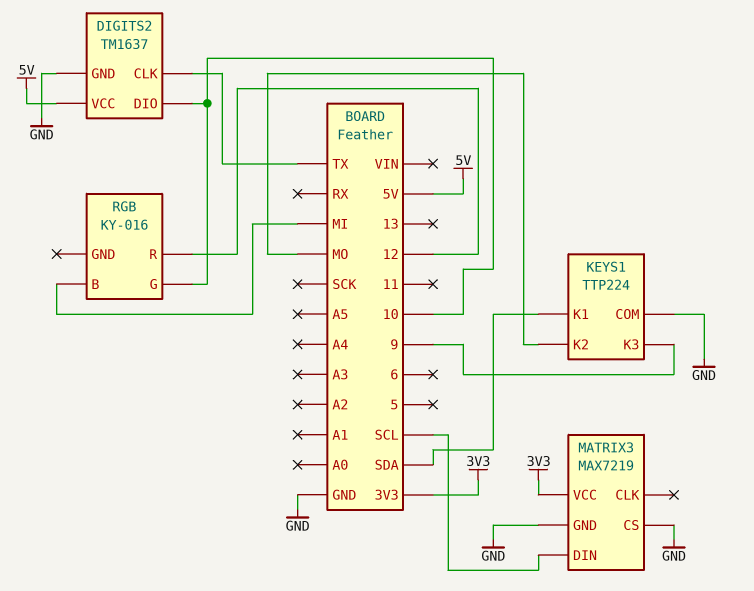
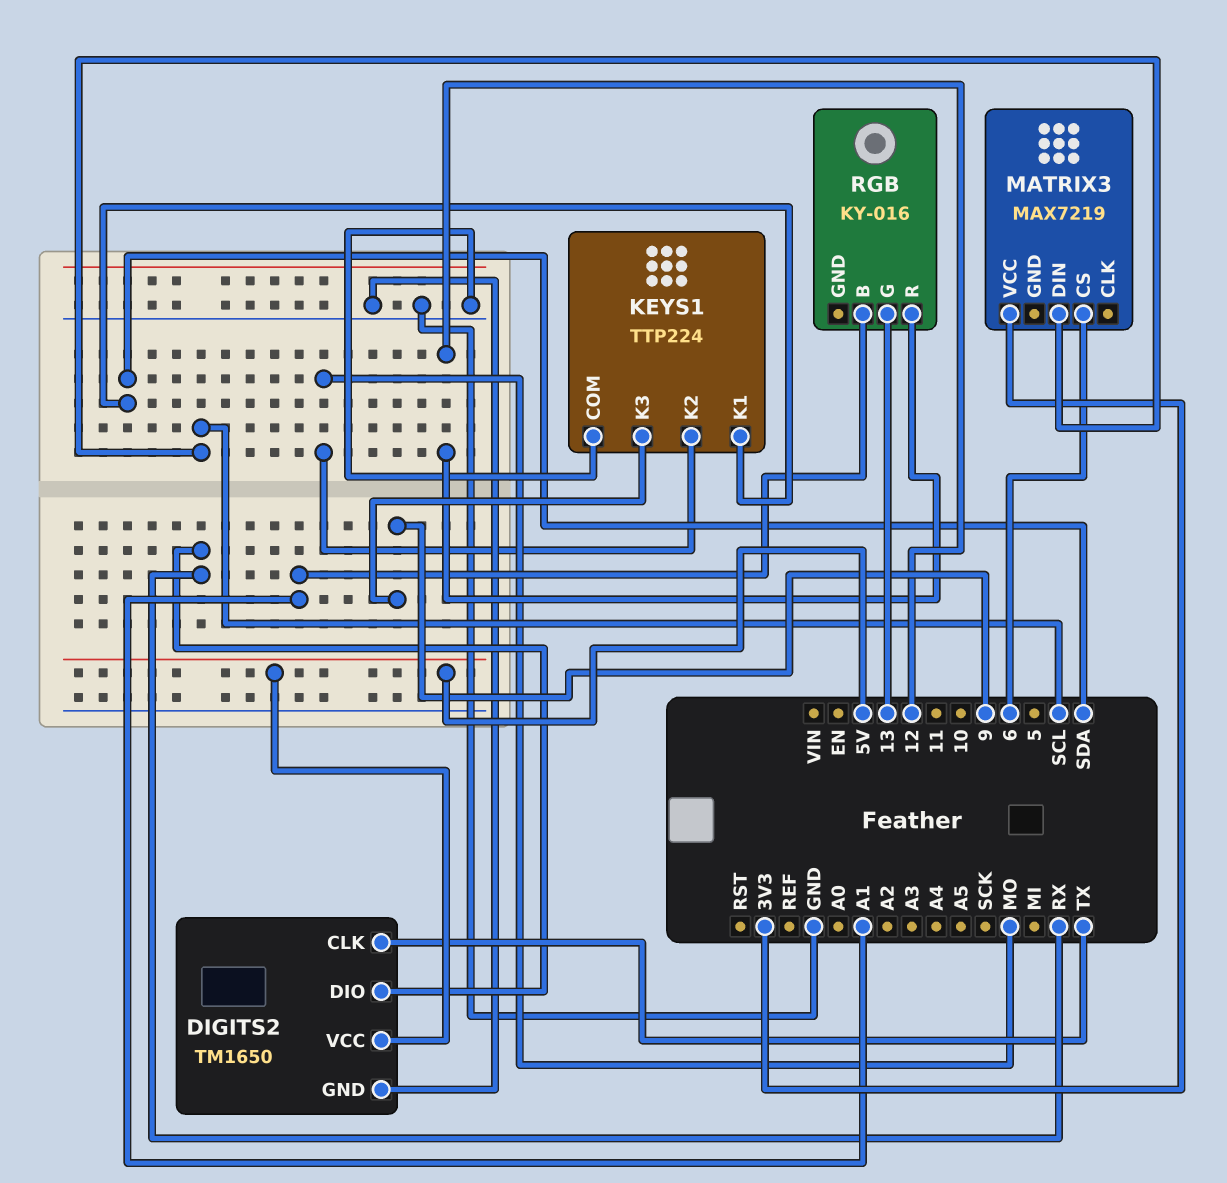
DIGITS2: TM1637 -> TM1650
DIGITS2 pin DIO: 10 -> RX
MATRIX3 pin CS: GND -> 6
MATRIX3 pin GND: GND -> none
RGB pin B: MI -> A1
RGB pin G: 10 -> 13

